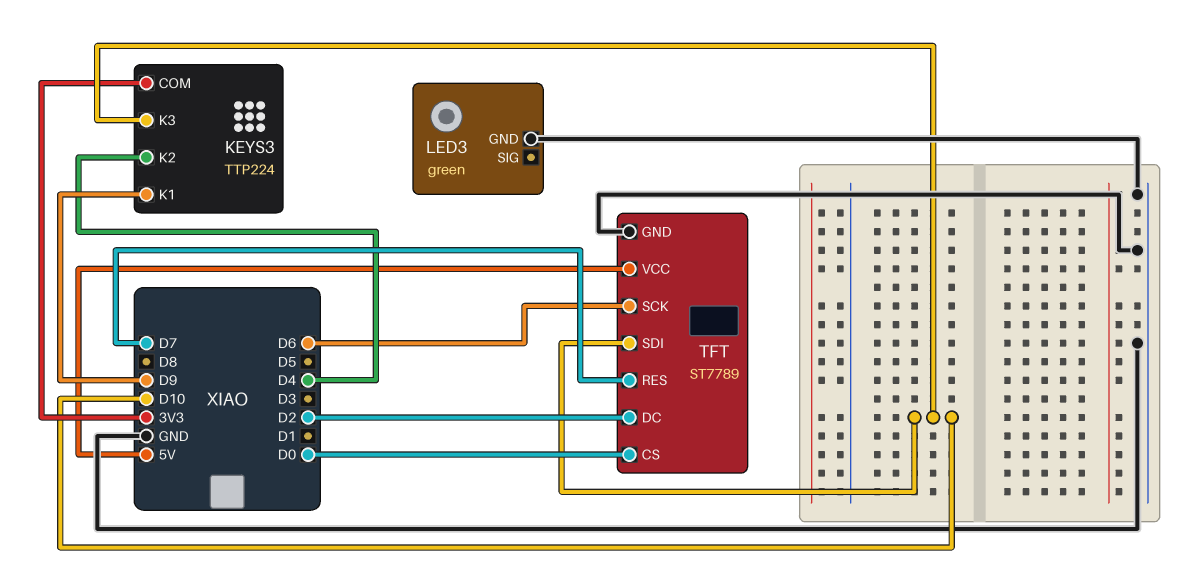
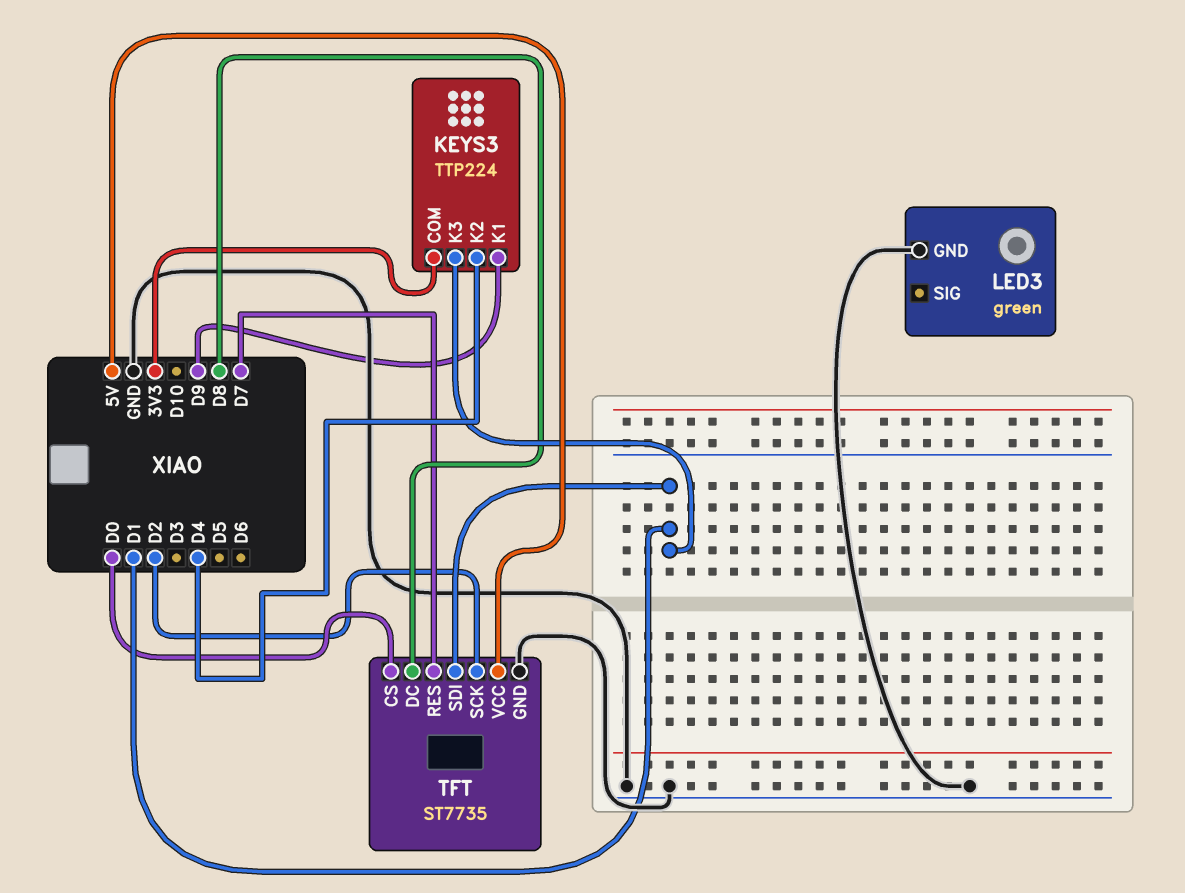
KEYS3 pin K3: D10 -> D1
TFT: ST7789 -> ST7735
TFT pin DC: D2 -> D8
TFT pin SCK: D6 -> D2
TFT pin SDI: D10 -> D1

